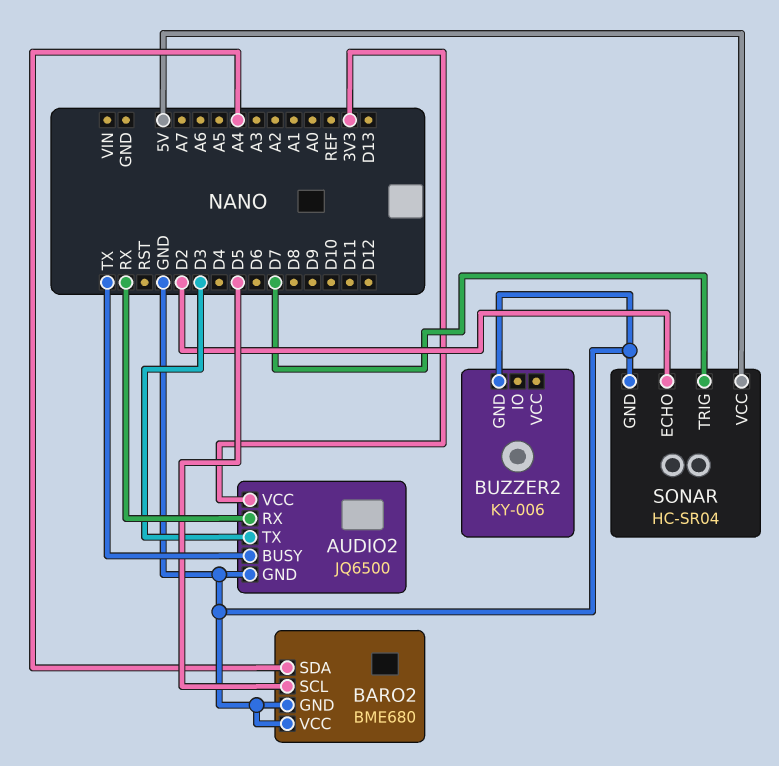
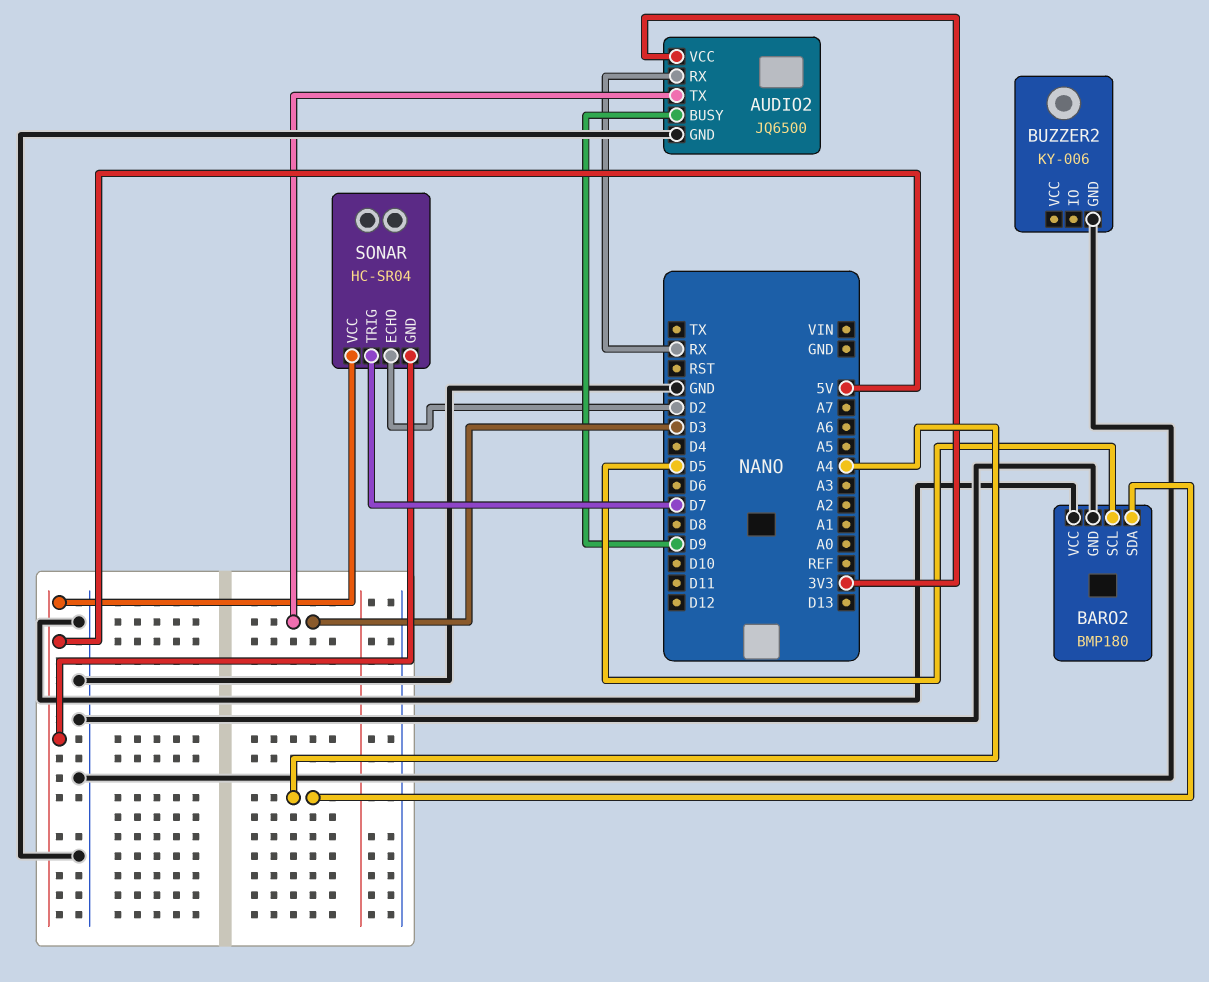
AUDIO2 pin BUSY: TX -> D9
BARO2: BME680 -> BMP180
SONAR pin GND: GND -> 5V

